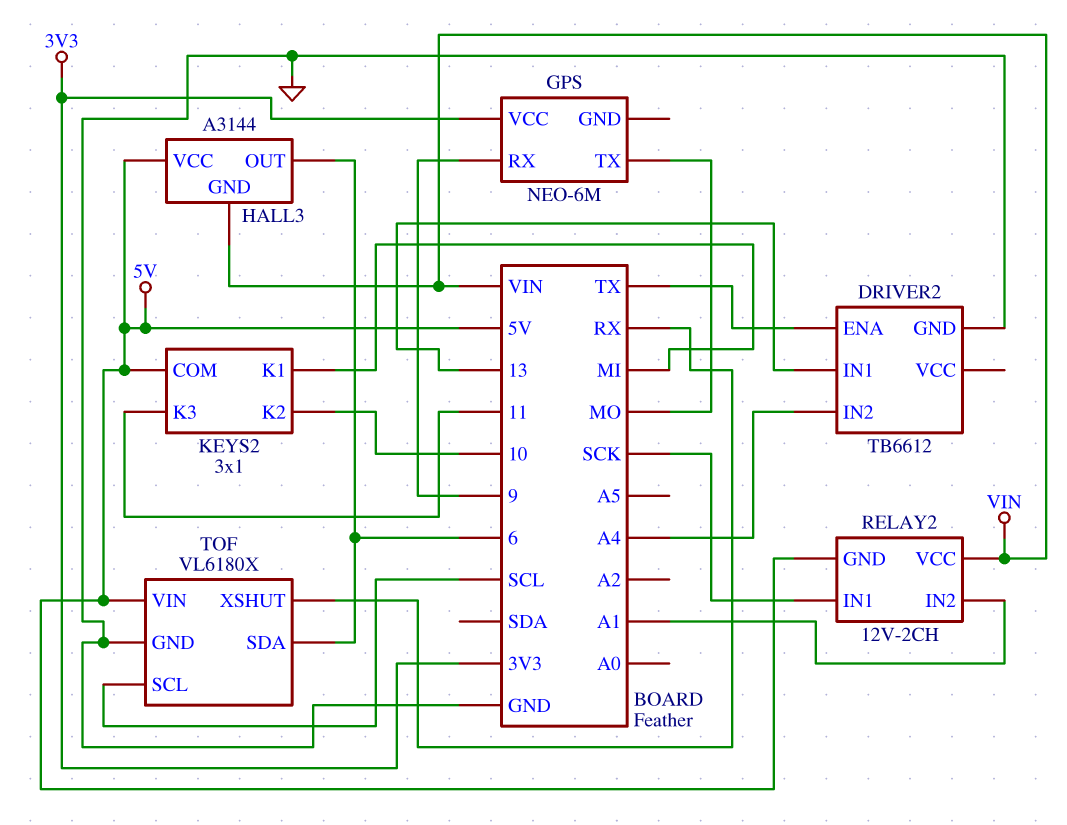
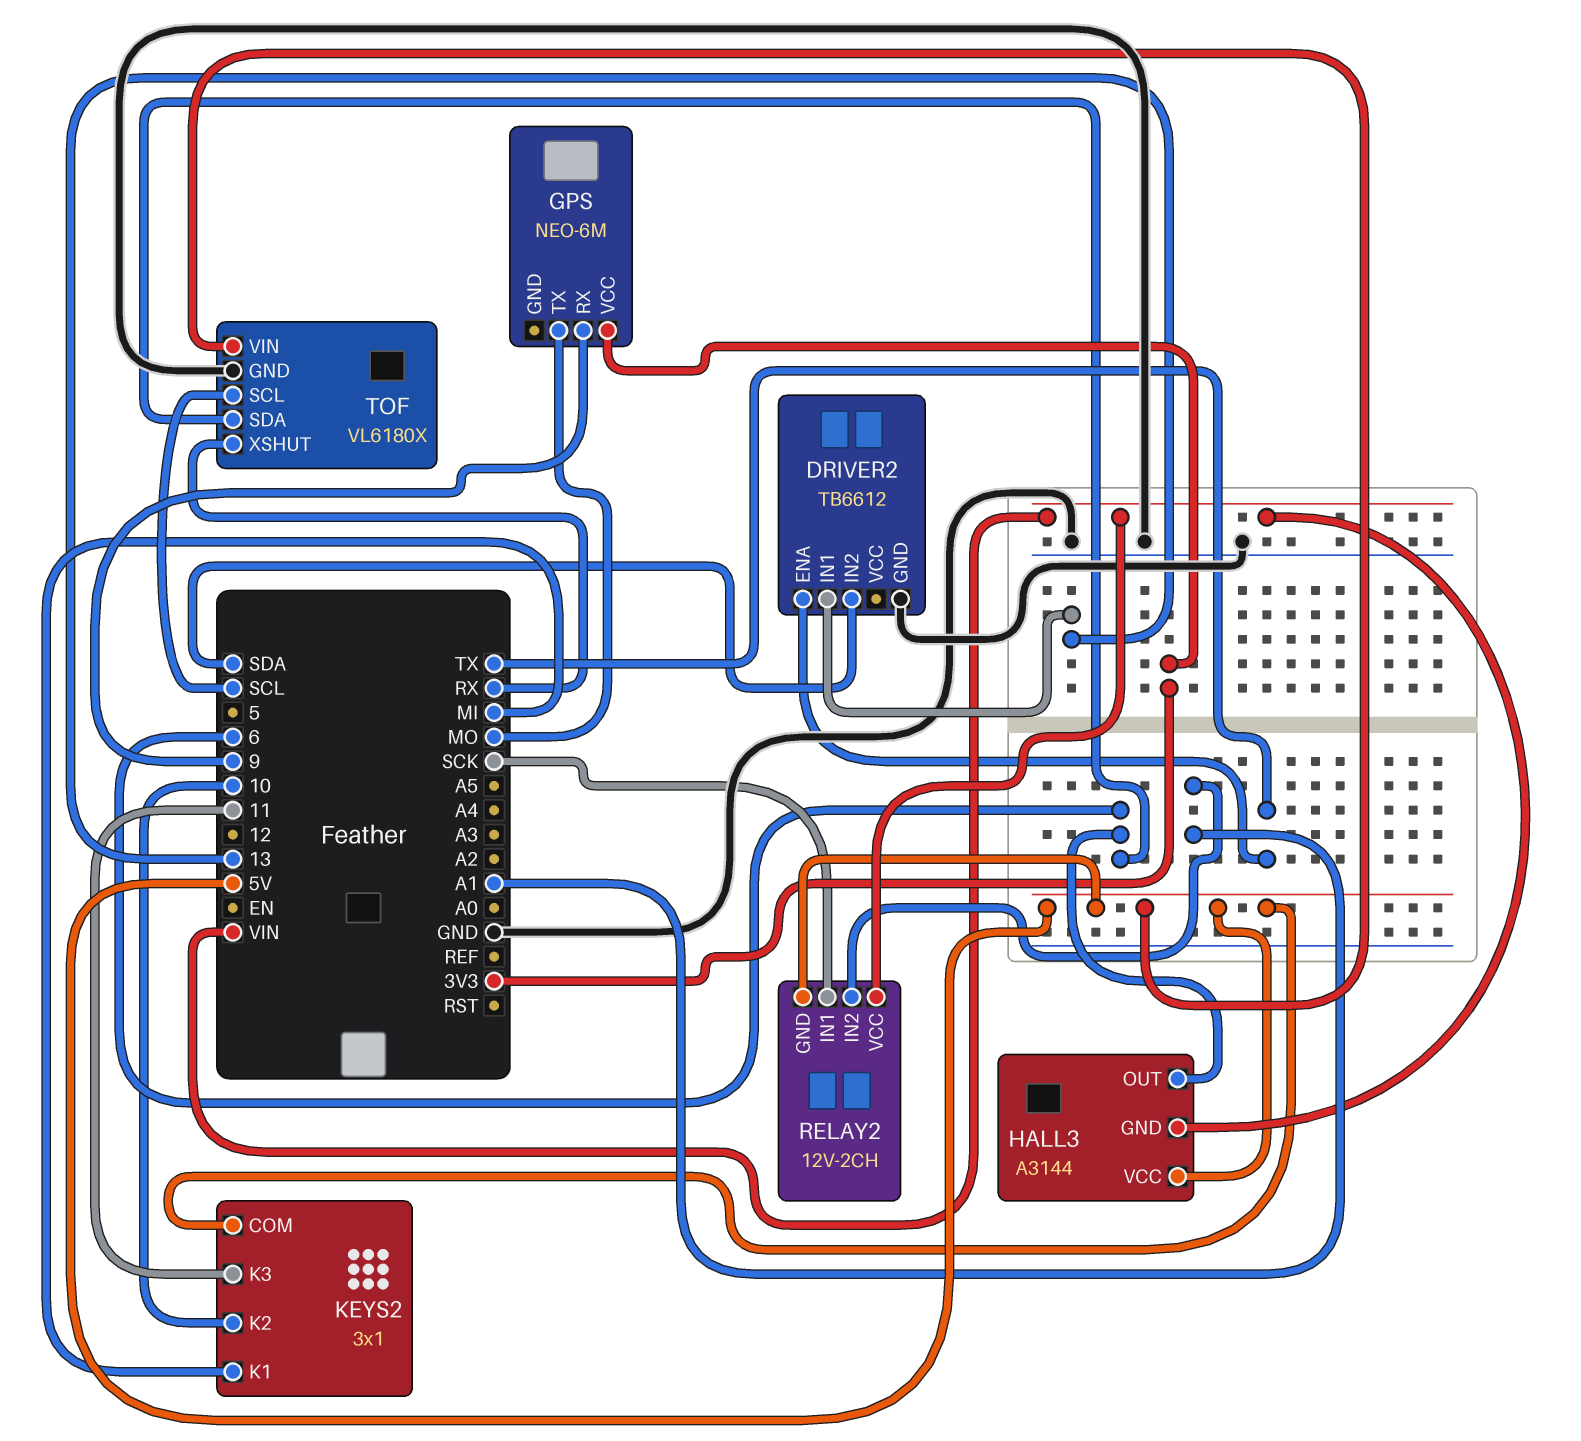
DRIVER2 pin IN2: A4 -> SDA

